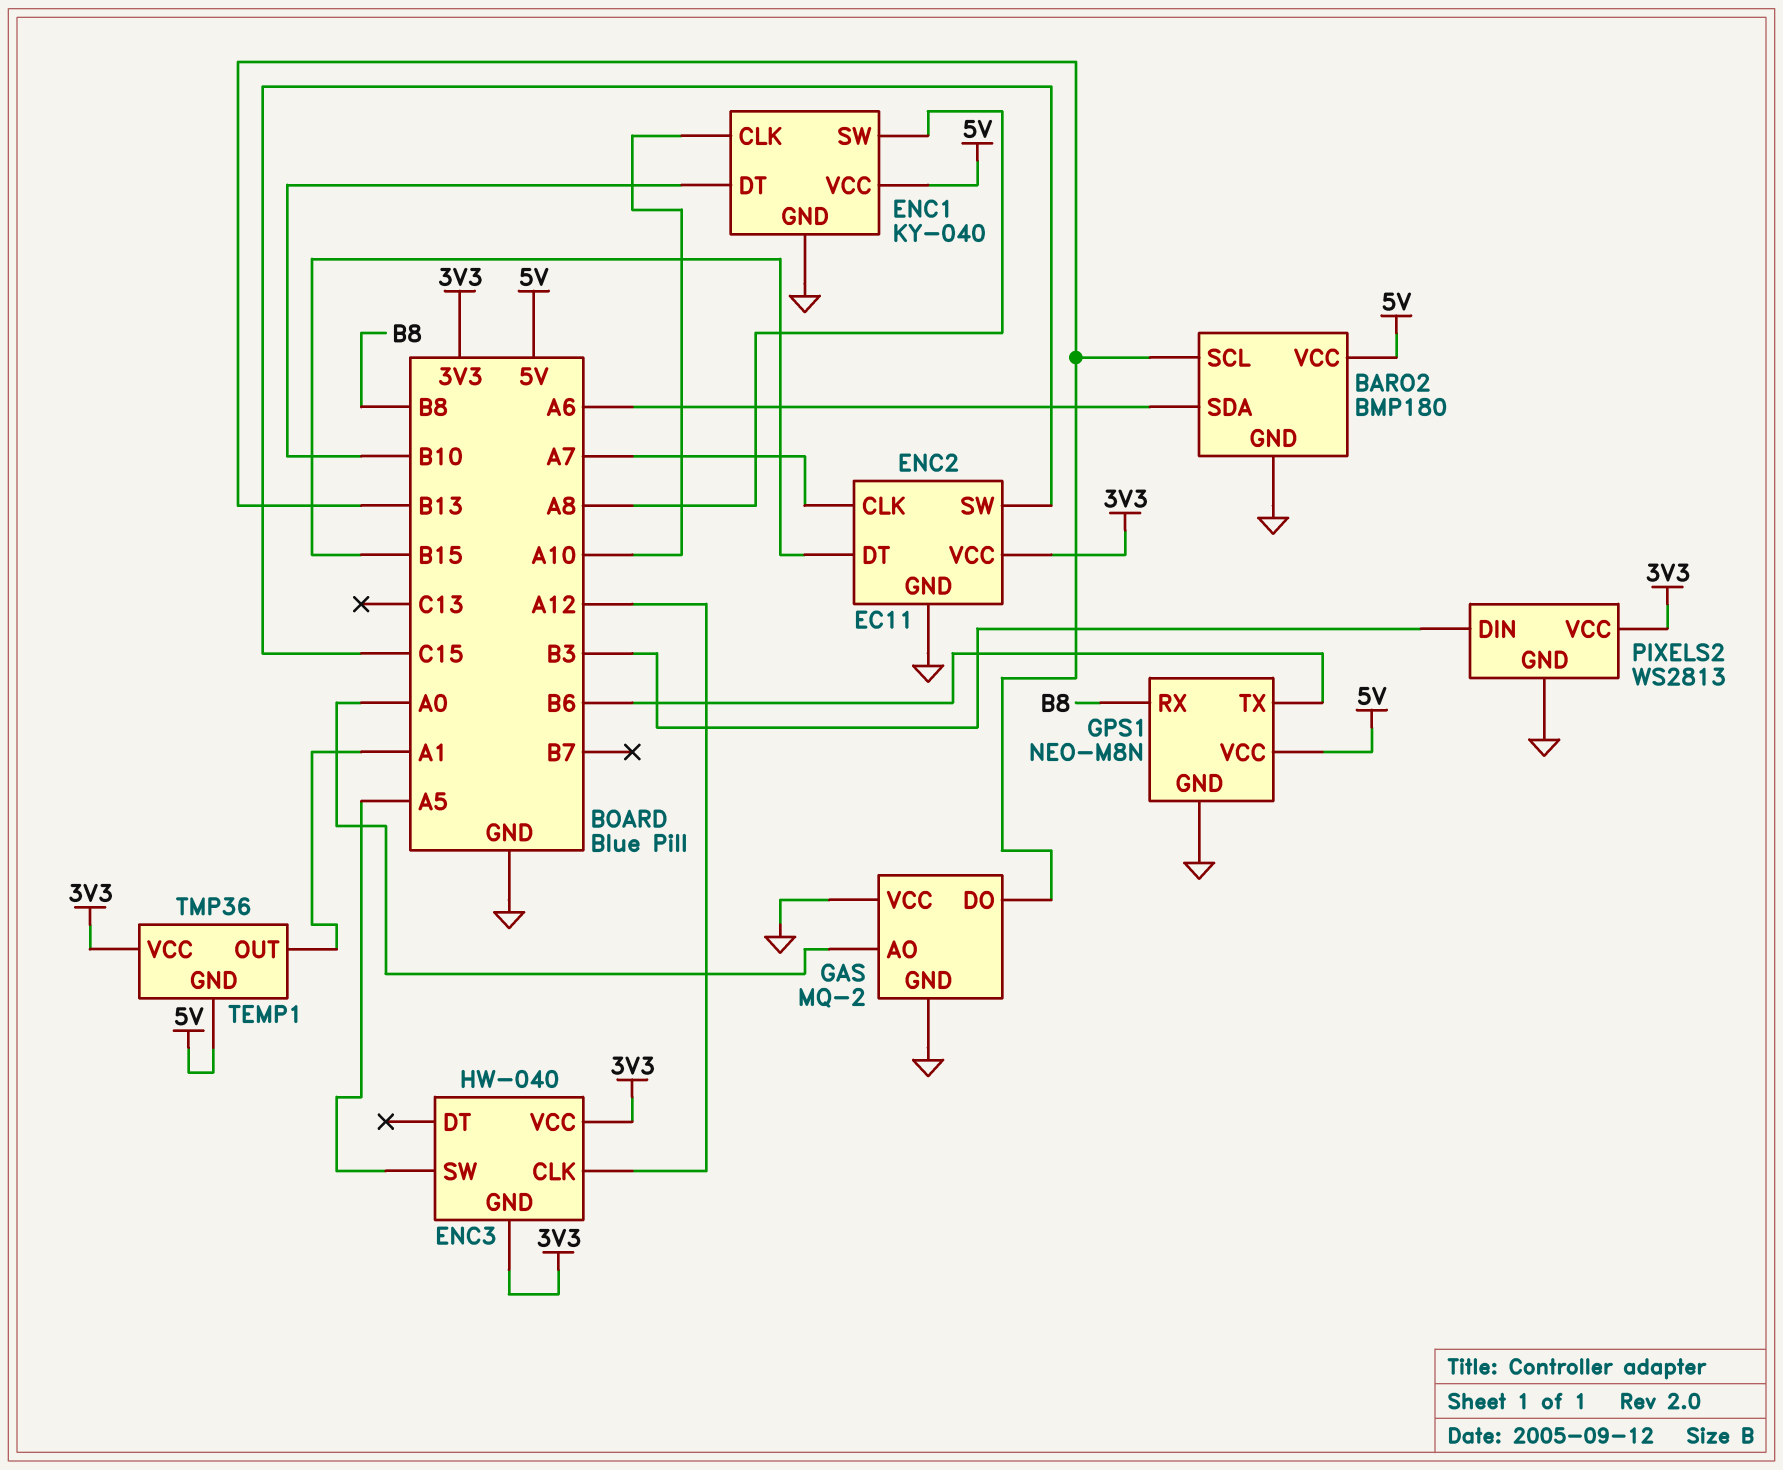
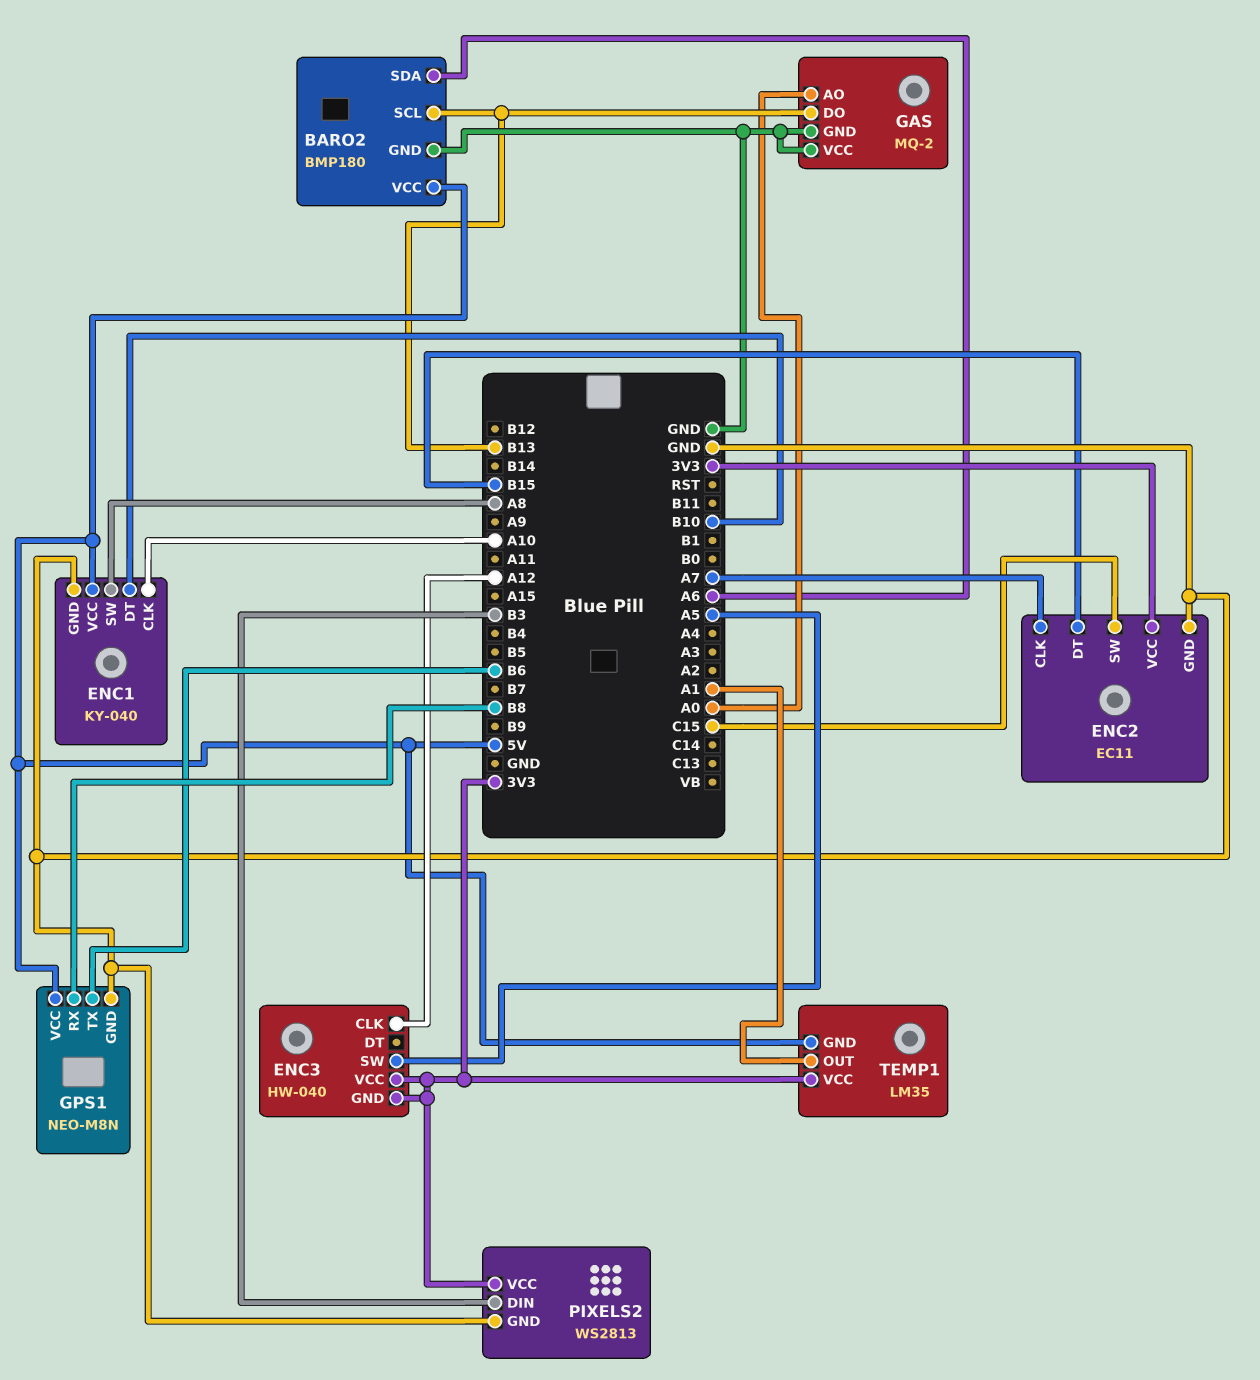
TEMP1: TMP36 -> LM35

